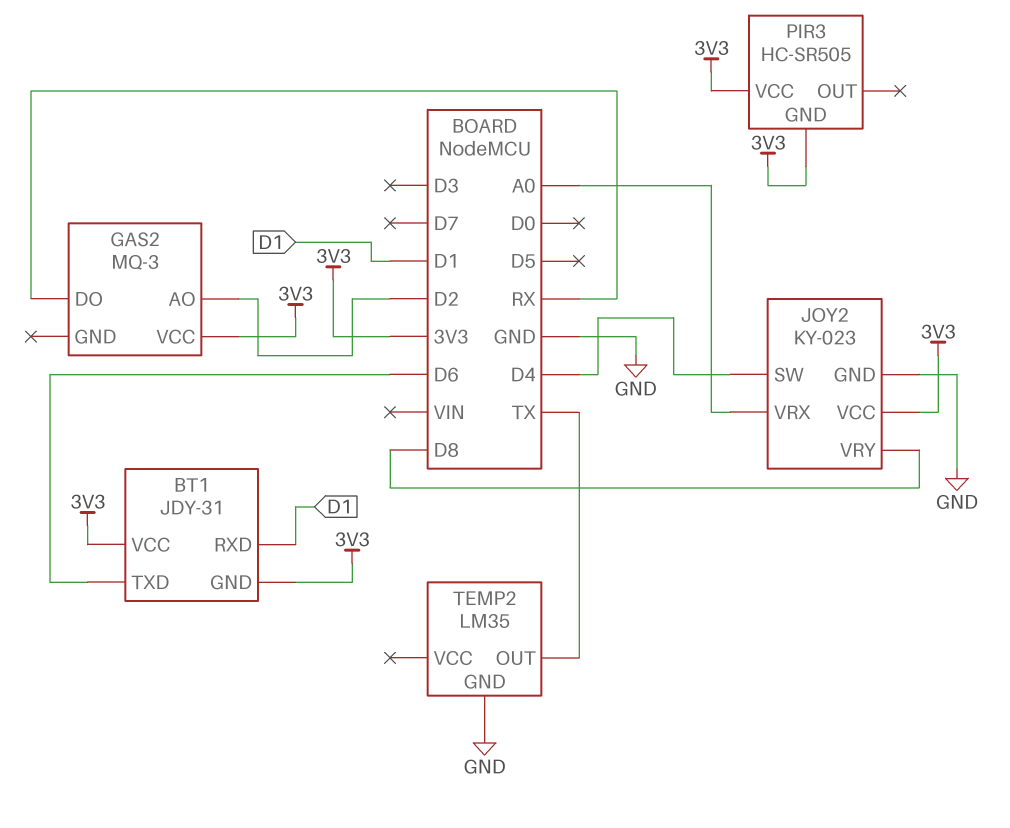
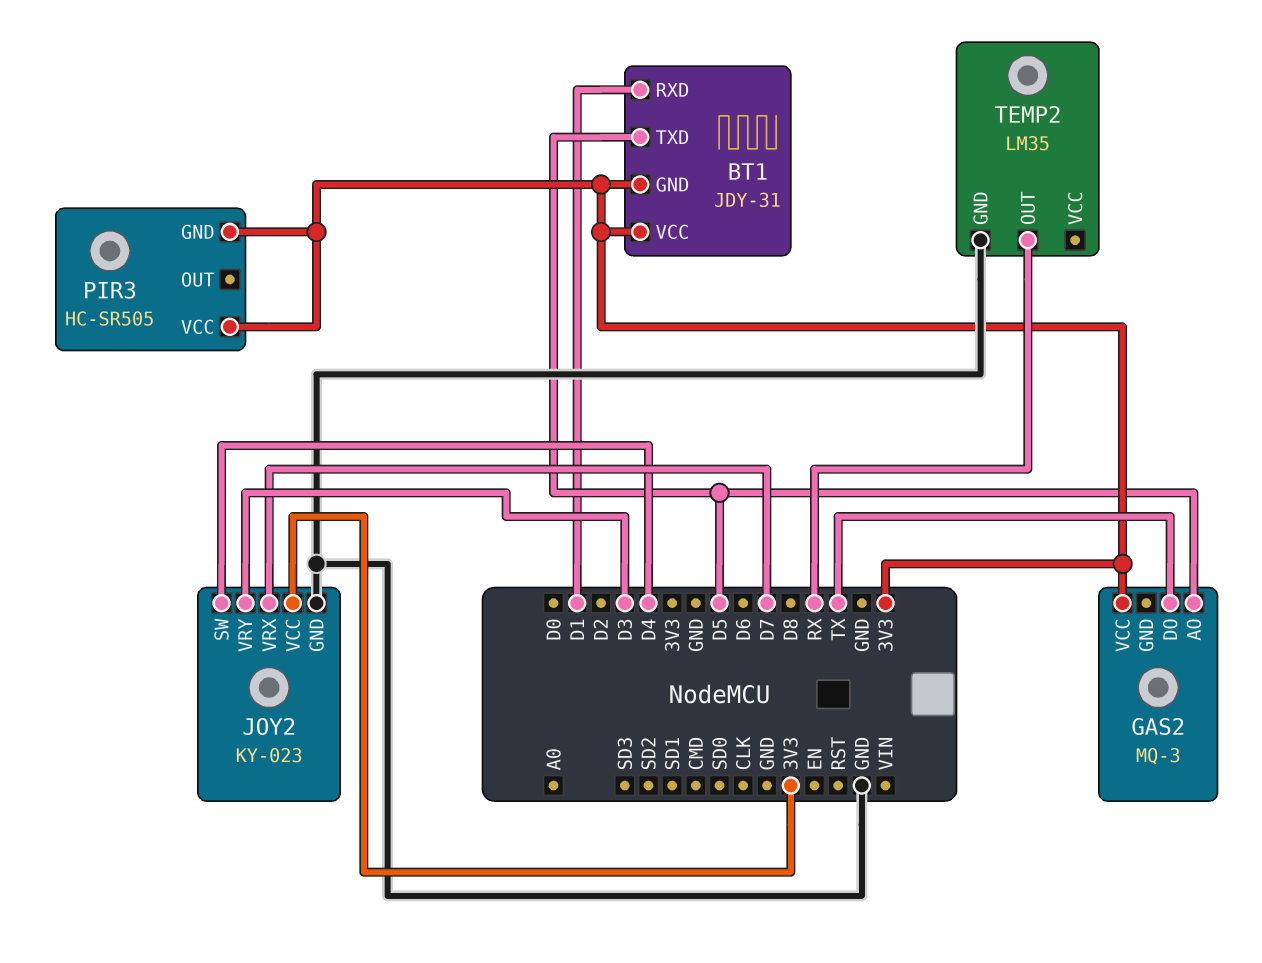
BT1 pin TXD: D6 -> D5
GAS2 pin AO: D2 -> D5
GAS2 pin DO: RX -> TX
JOY2 pin VRX: A0 -> D7
JOY2 pin VRY: D8 -> D3
TEMP2 pin OUT: TX -> RX

